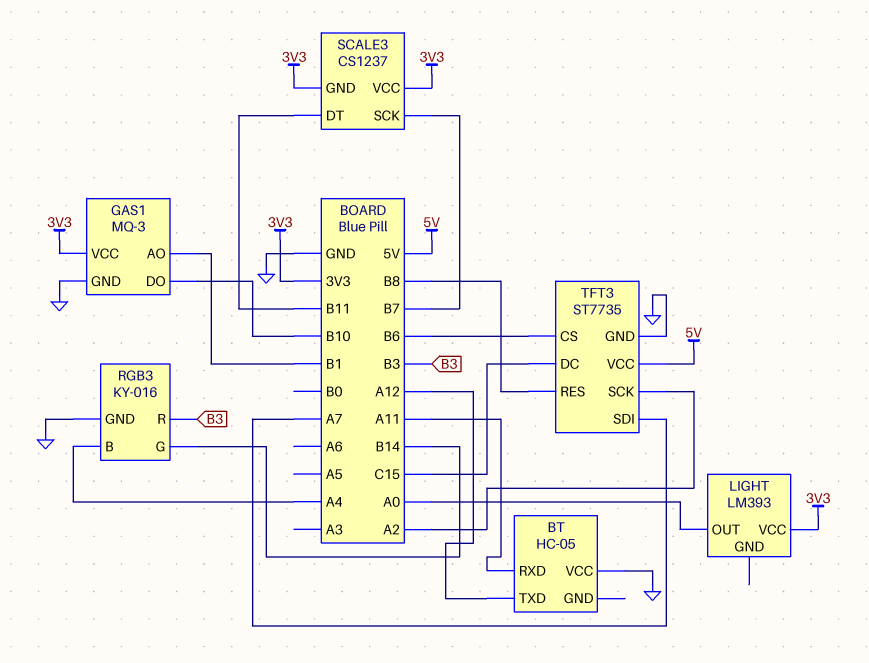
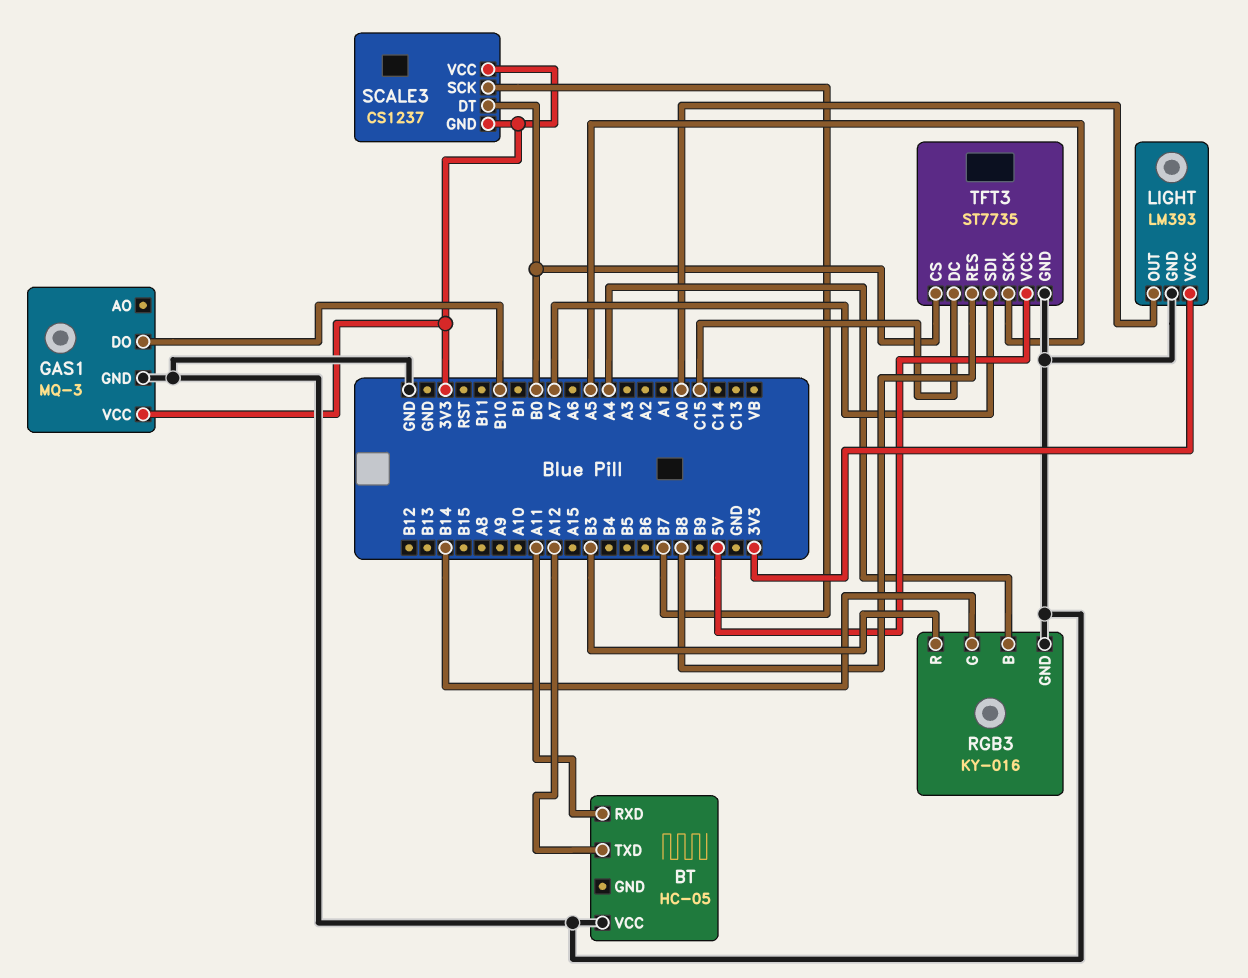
GAS1 pin AO: B1 -> none
LIGHT pin GND: none -> GND
SCALE3 pin DT: B11 -> B0
TFT3 pin CS: B6 -> B0
TFT3 pin SCK: A2 -> A5

